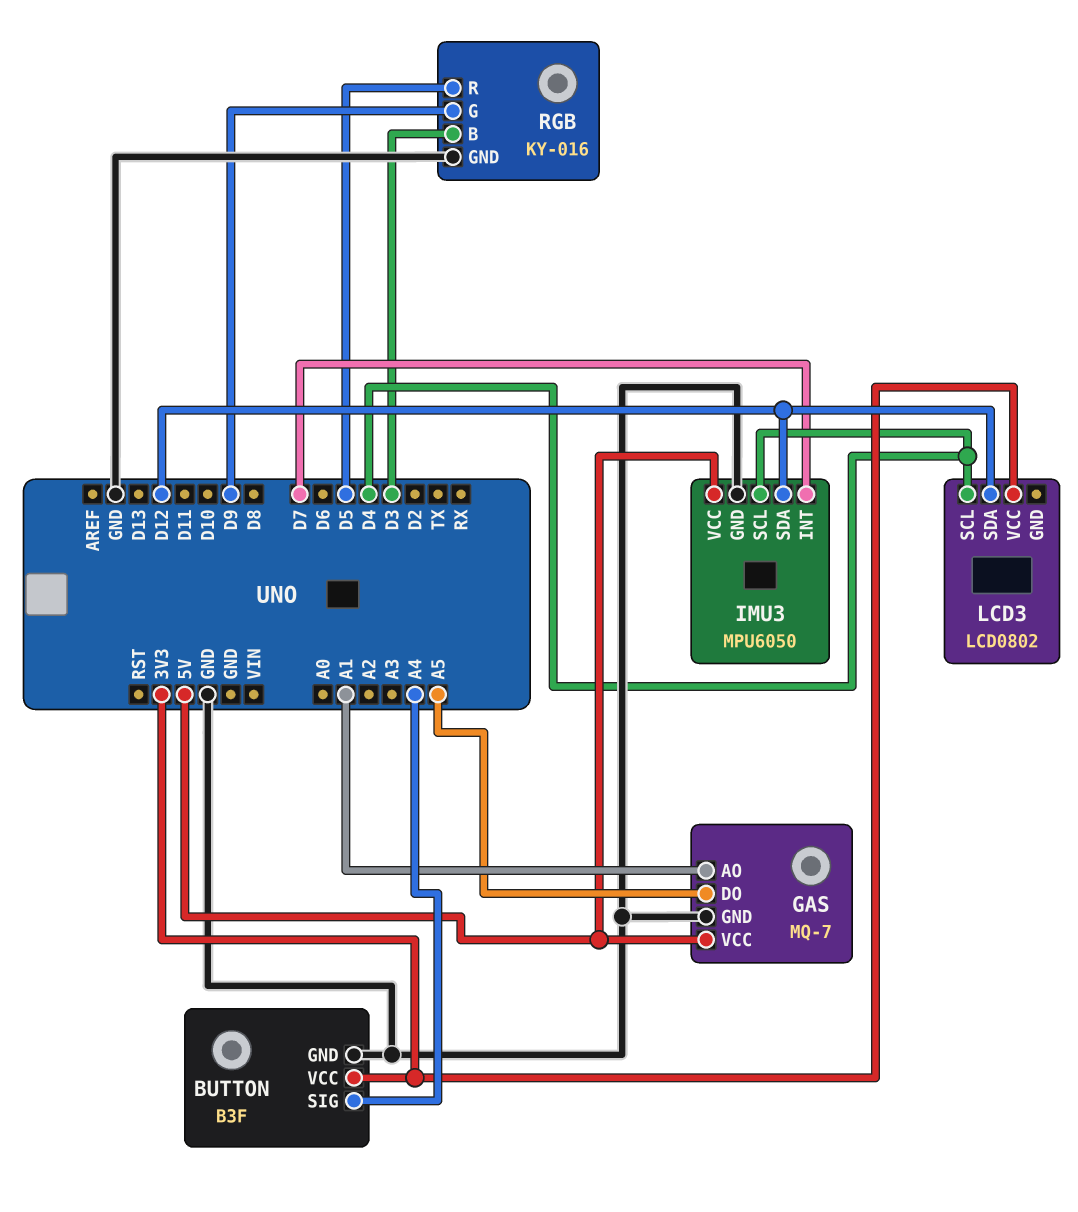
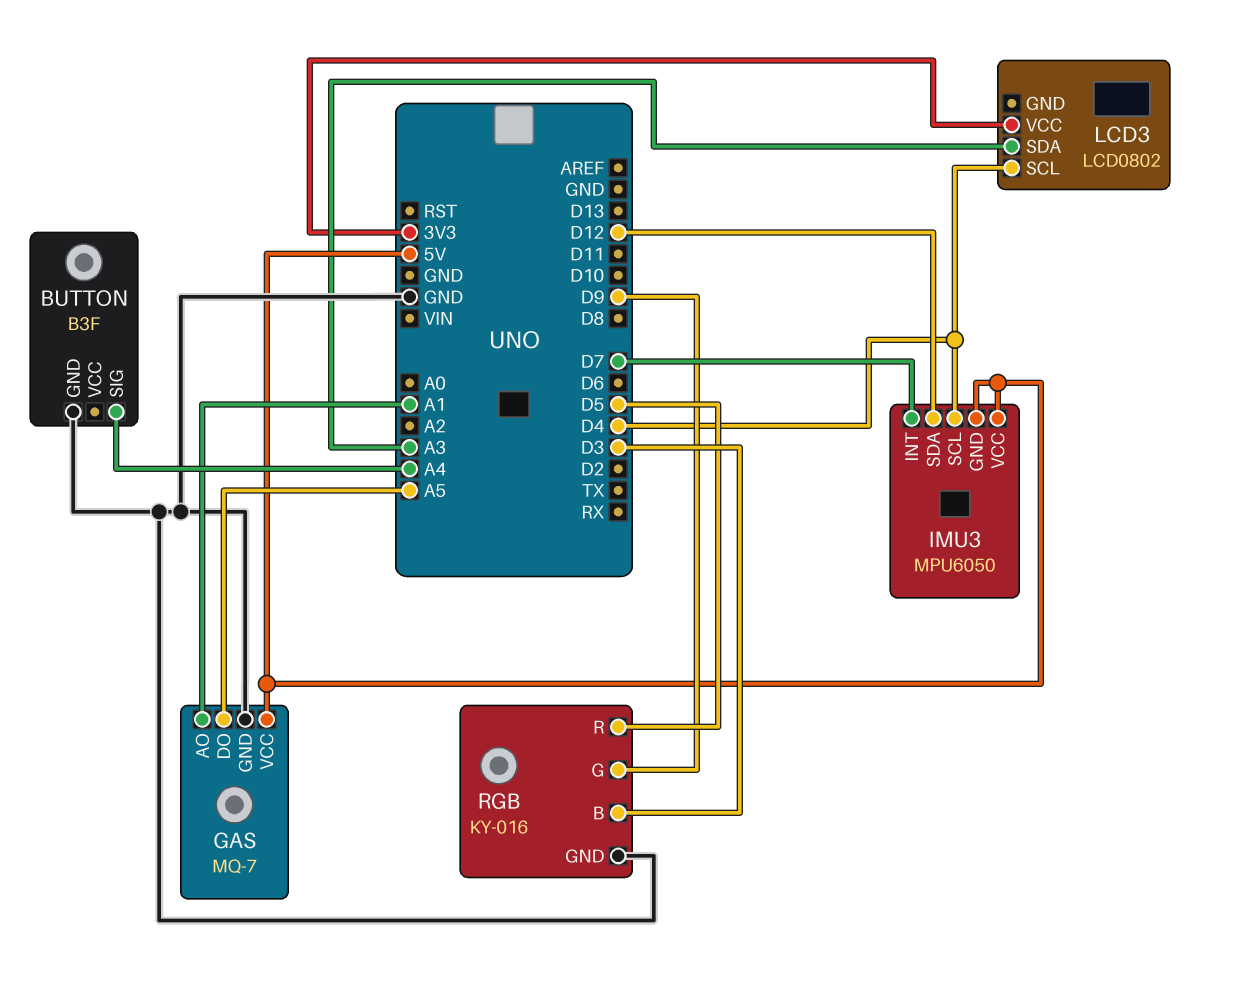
BUTTON pin VCC: 3V3 -> none
IMU3 pin GND: GND -> 5V
LCD3 pin SDA: D12 -> A3

